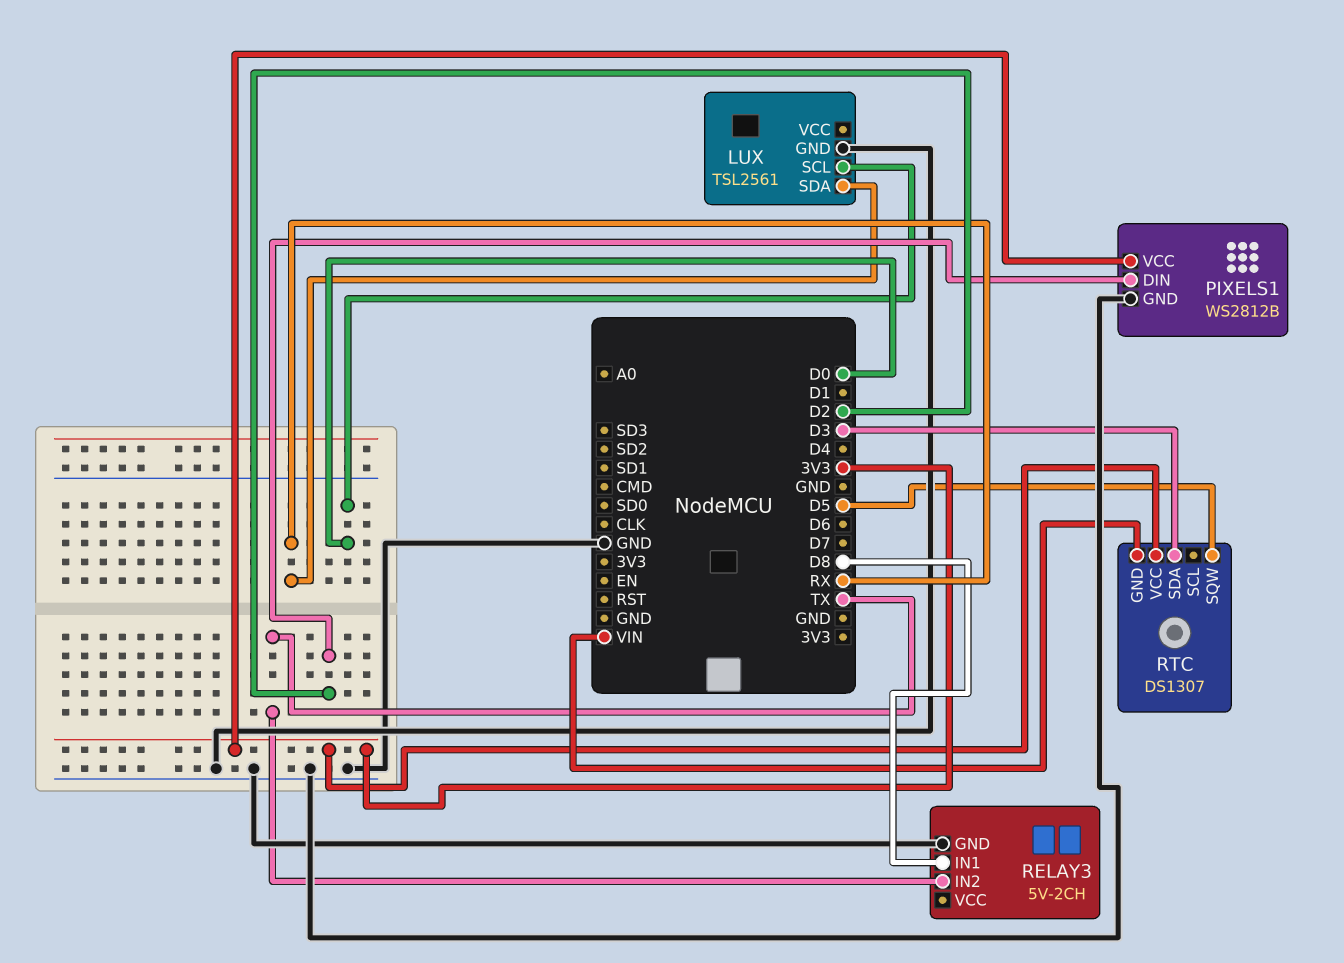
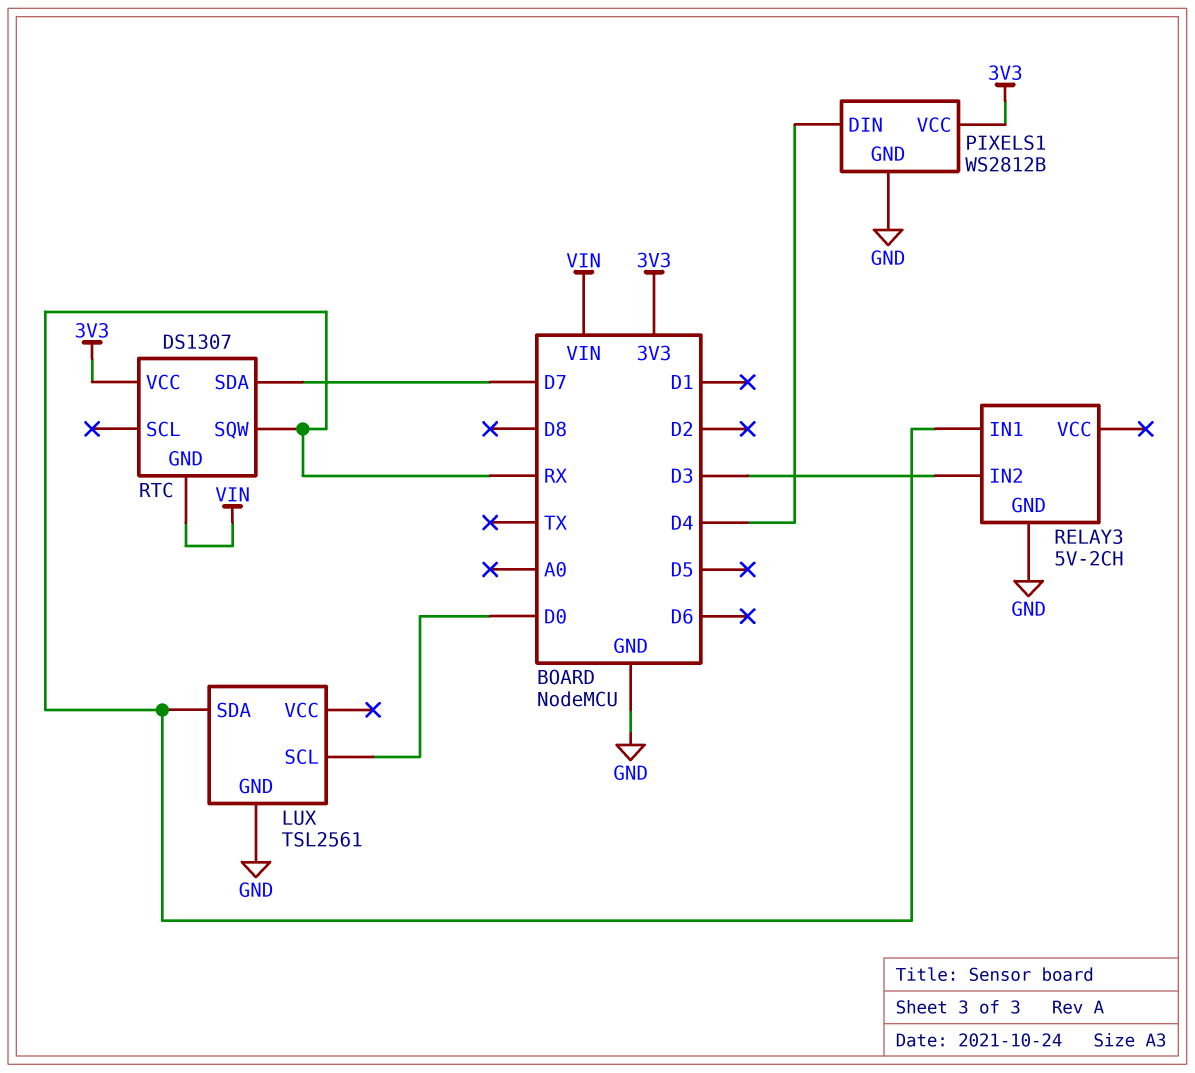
PIXELS1 pin DIN: D2 -> D4
RELAY3 pin IN1: D8 -> RX
RELAY3 pin IN2: TX -> D3
RTC pin SDA: D3 -> D7
RTC pin SQW: D5 -> RX

